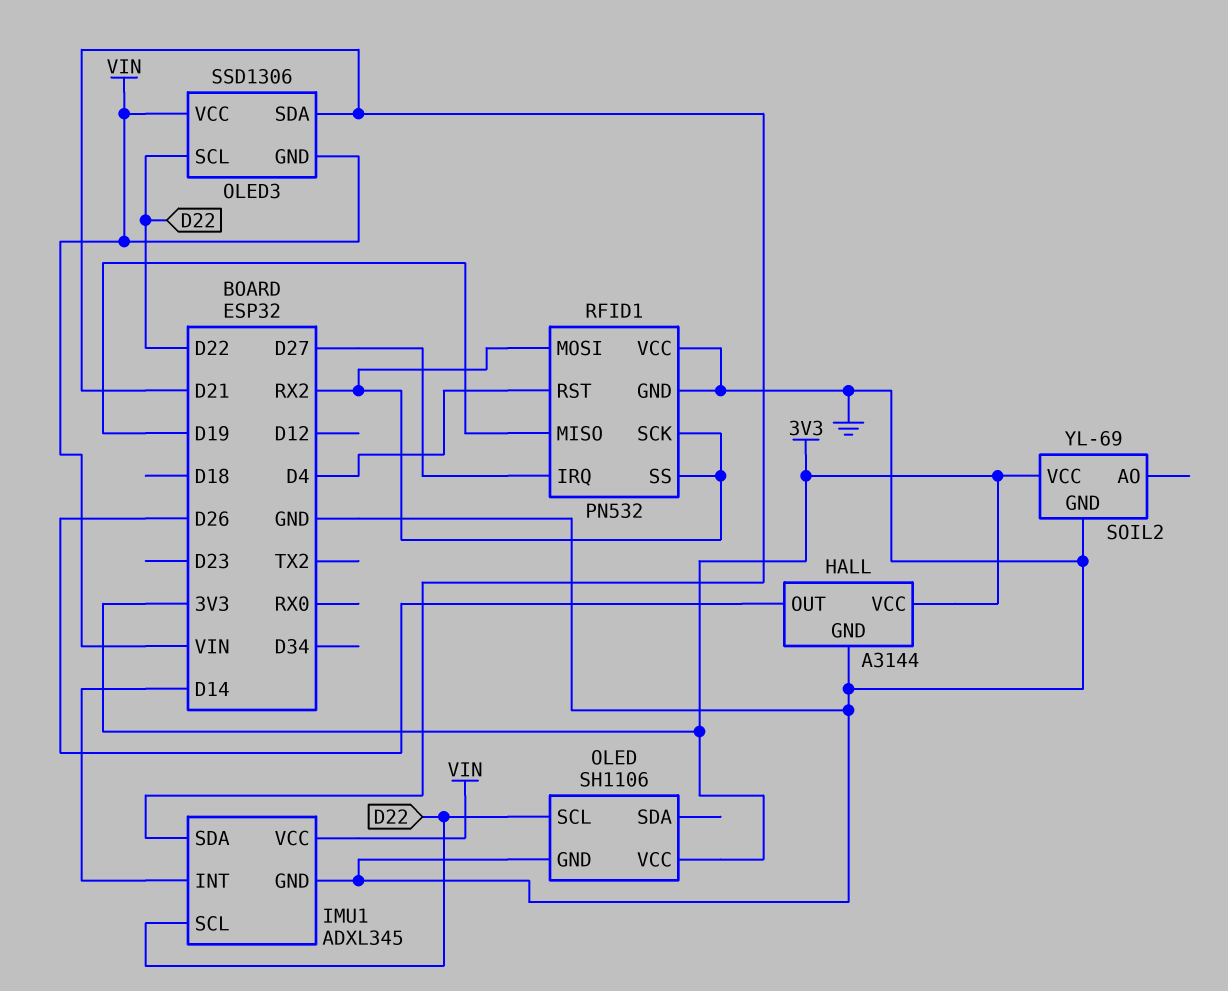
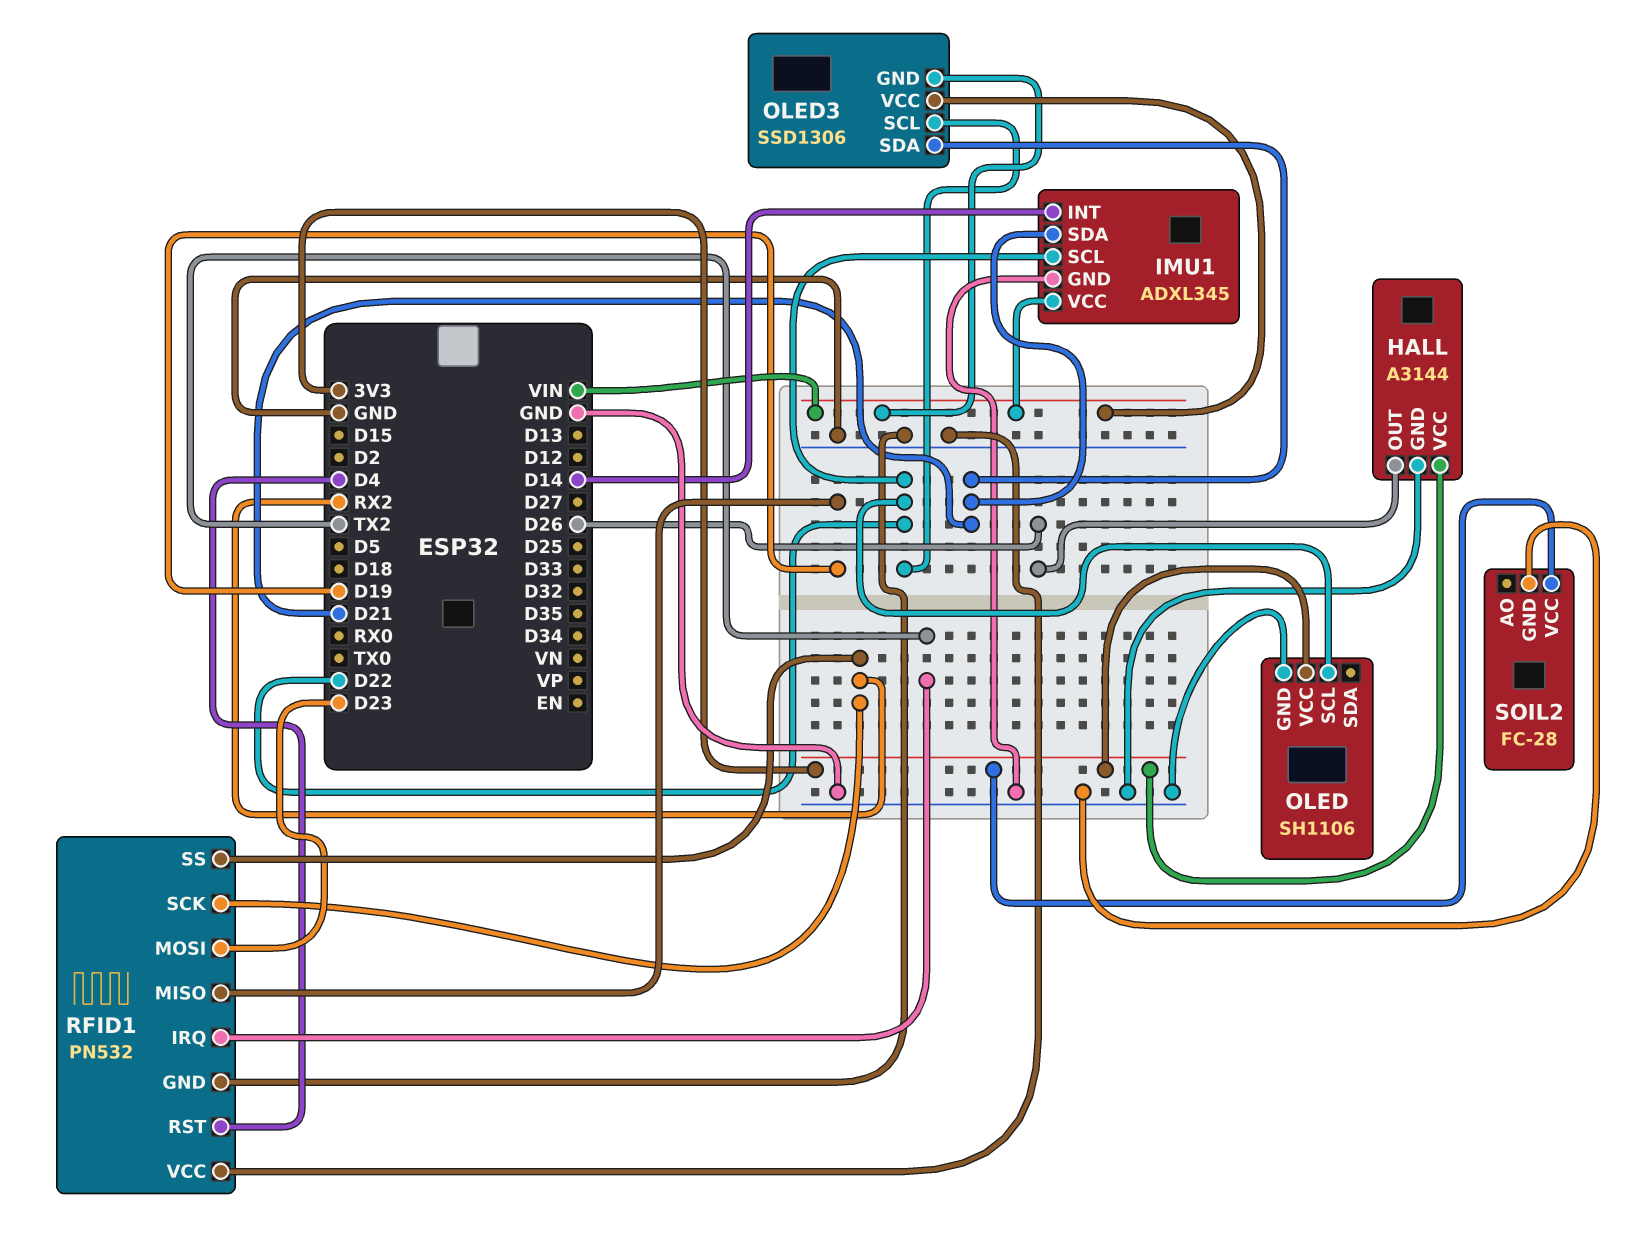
RFID1 pin IRQ: D27 -> TX2
RFID1 pin MOSI: RX2 -> D23
SOIL2: YL-69 -> FC-28

